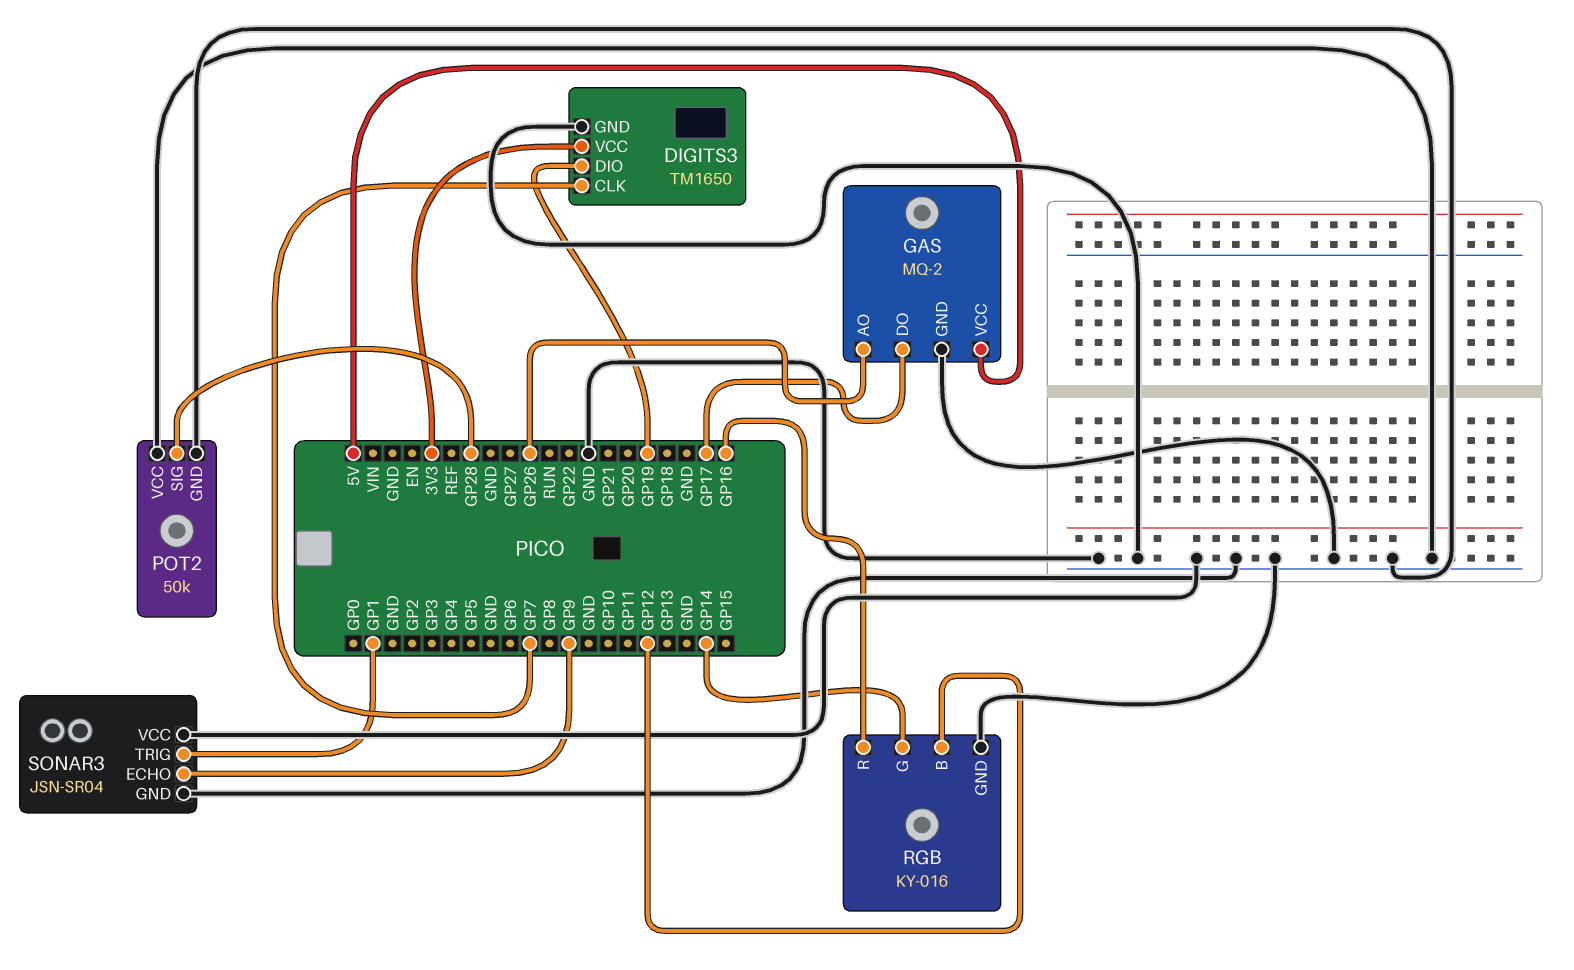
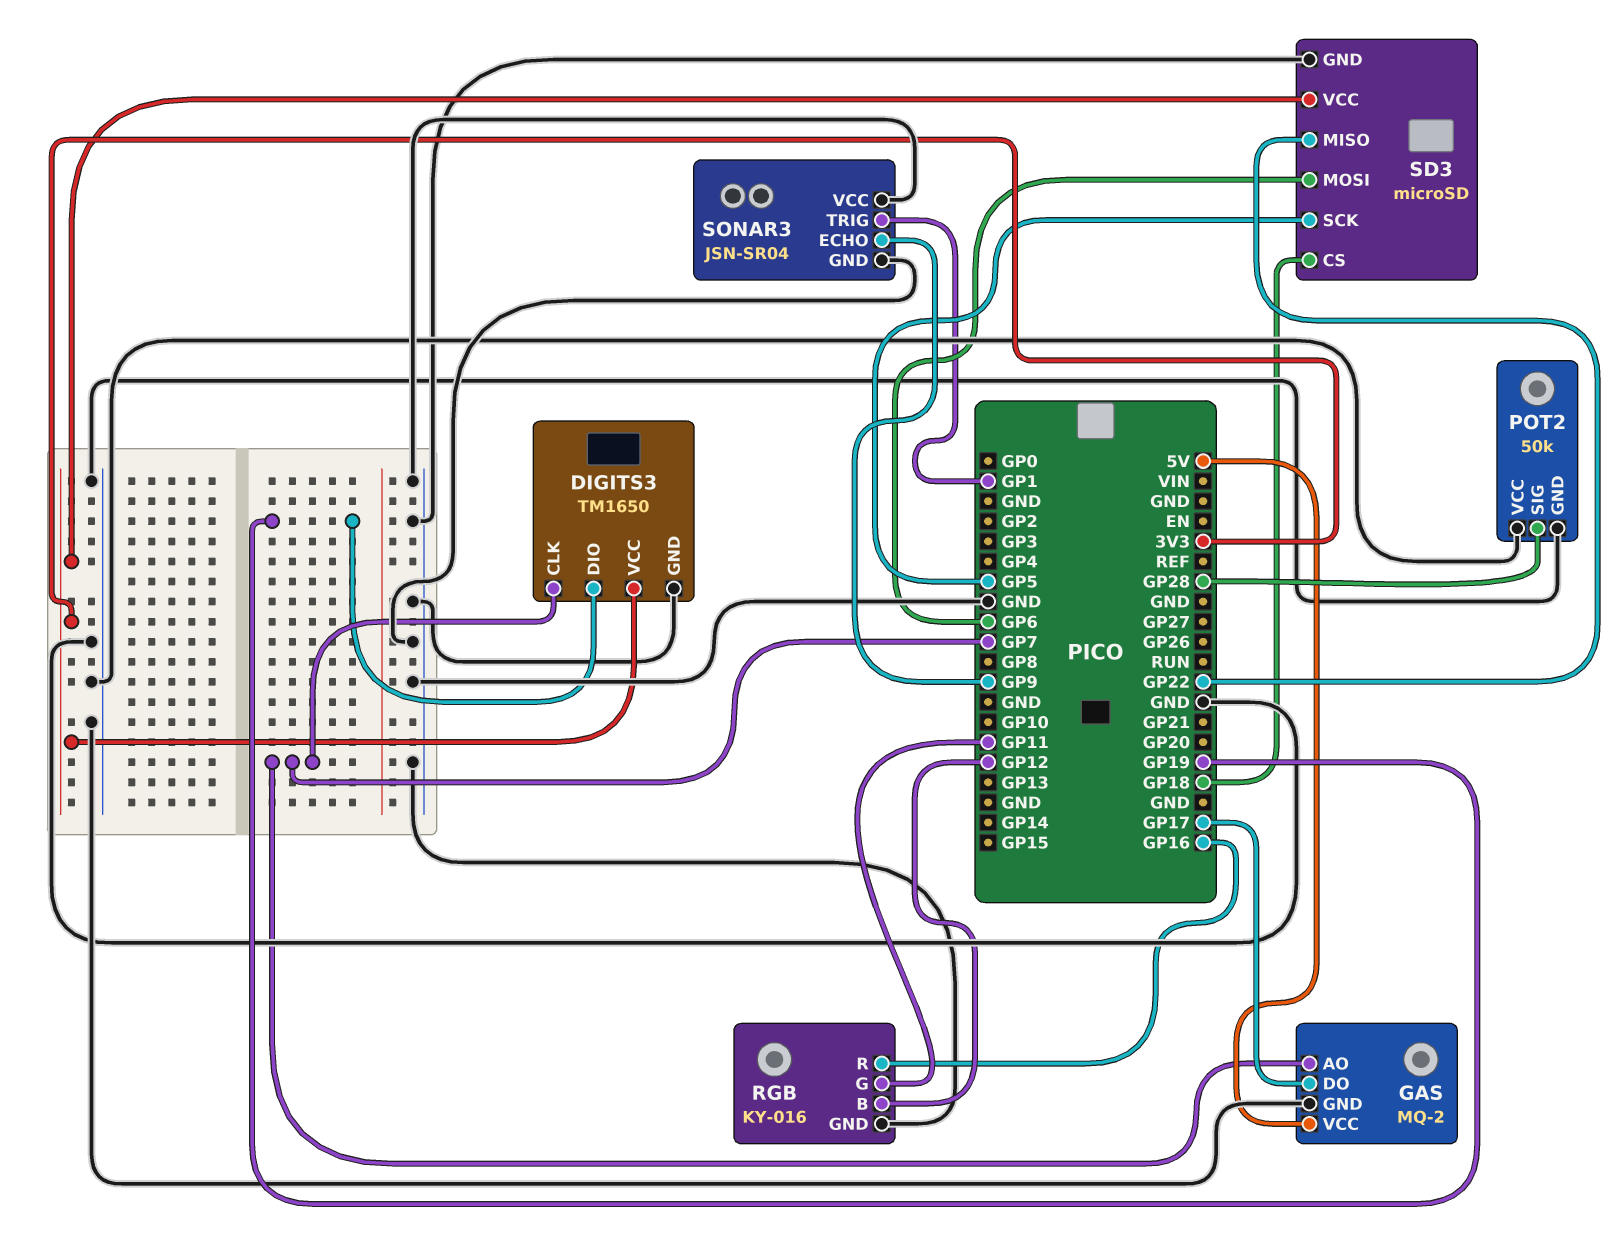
GAS pin AO: GP26 -> GP7
RGB pin G: GP14 -> GP11
SD3: none -> microSD
SD3 pin CS: none -> GP18
SD3 pin GND: none -> GND
SD3 pin MISO: none -> GP22
SD3 pin MOSI: none -> GP6
SD3 pin SCK: none -> GP5
SD3 pin VCC: none -> 3V3

